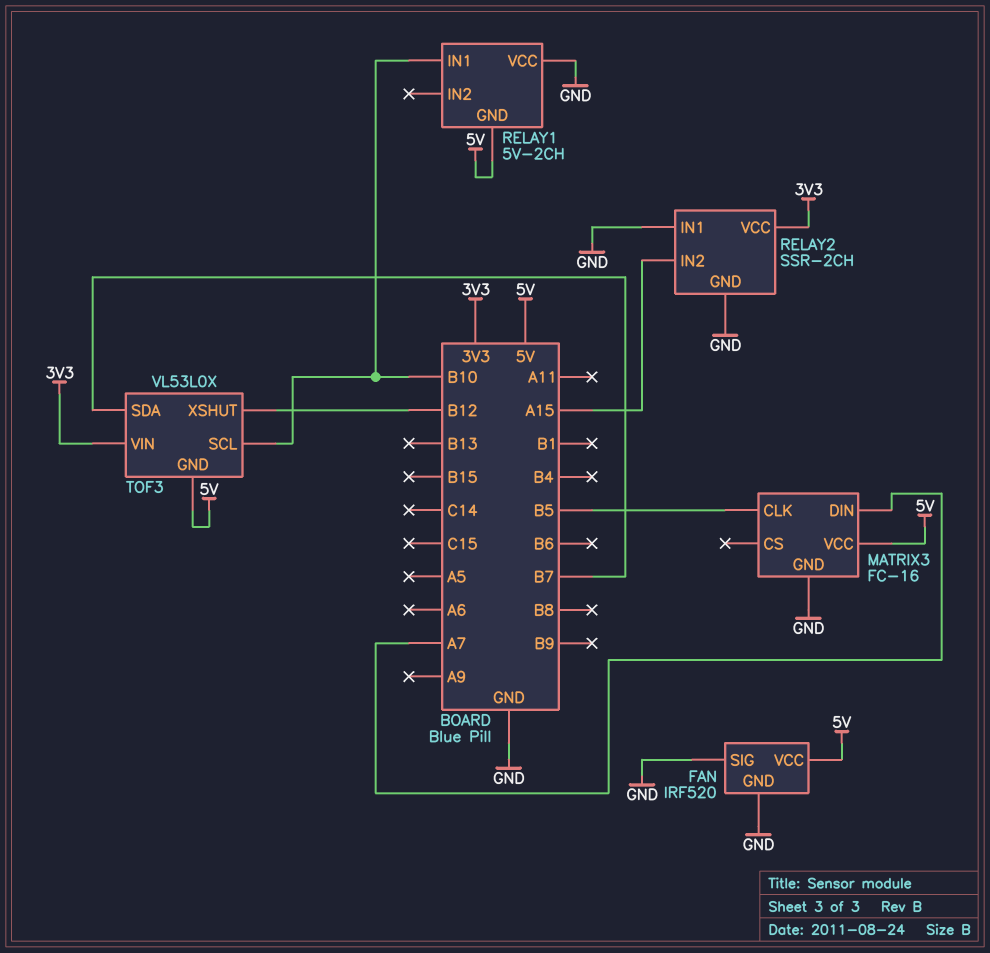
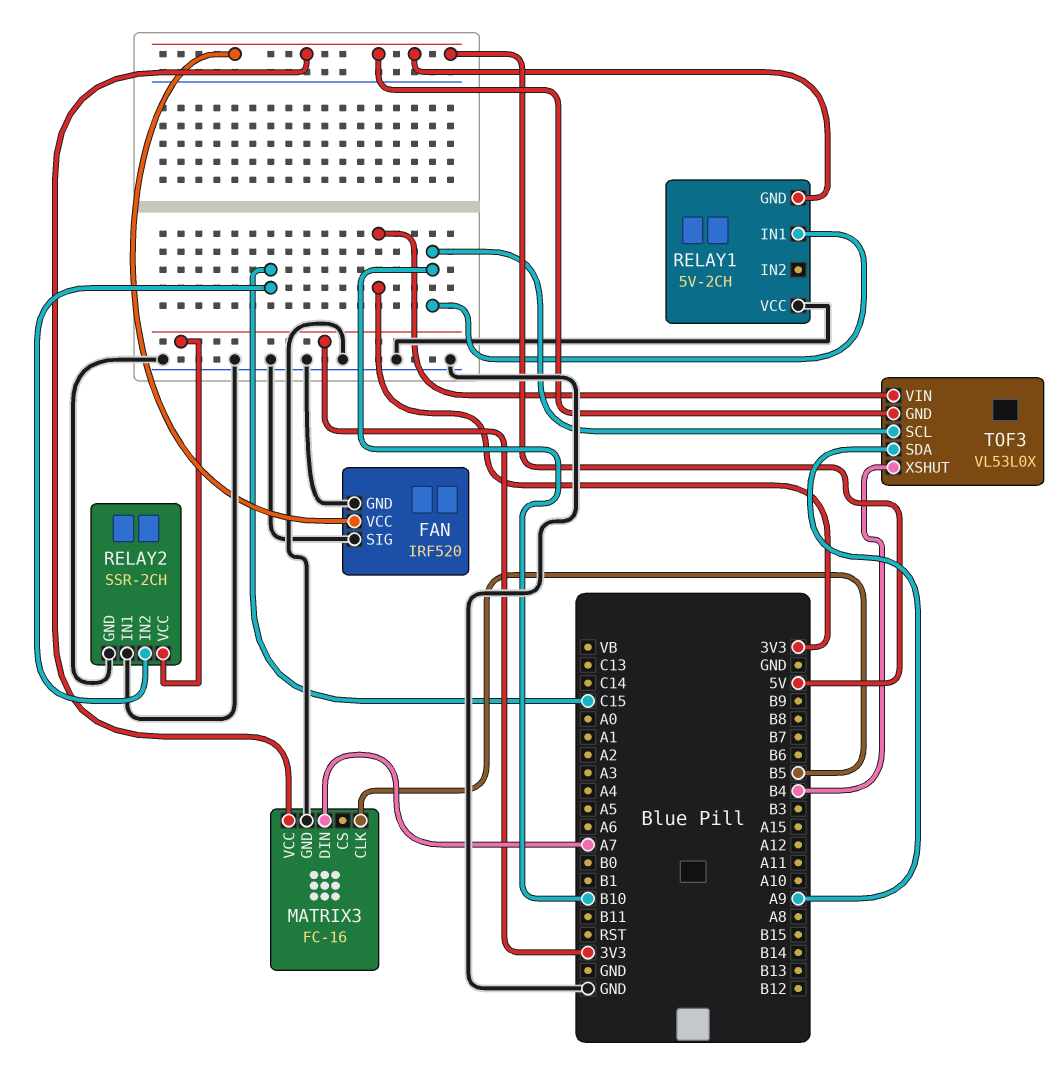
RELAY2 pin IN2: A15 -> C15
TOF3 pin SDA: B7 -> A9
TOF3 pin XSHUT: B12 -> B4

